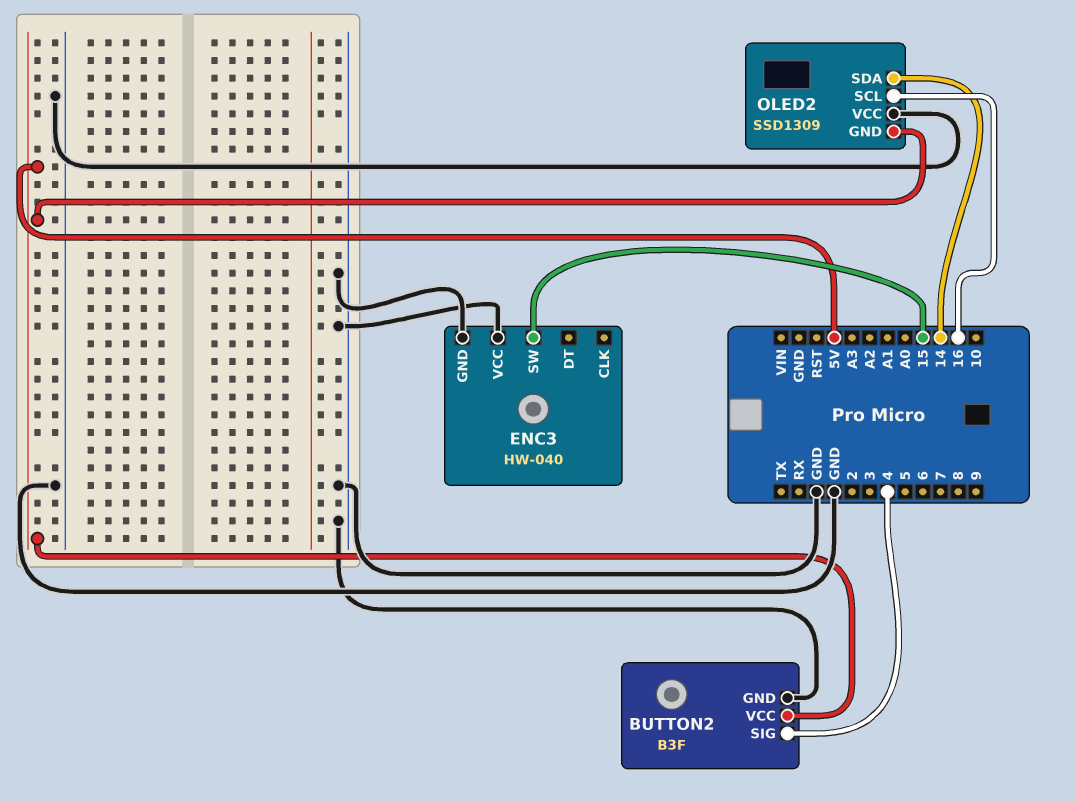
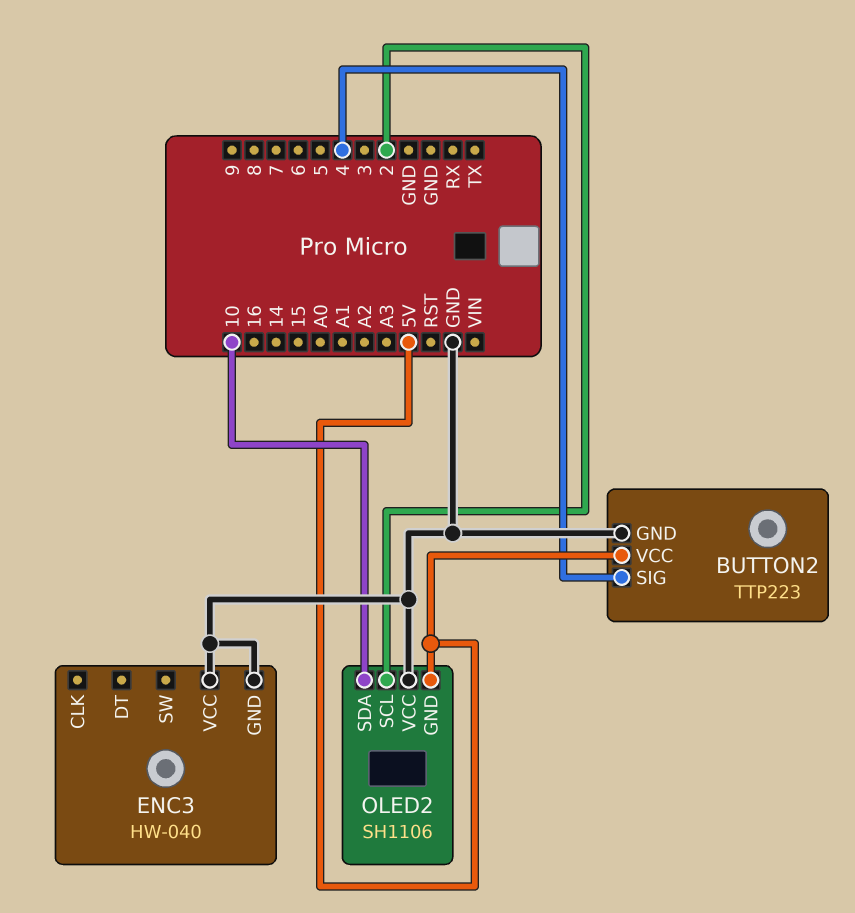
BUTTON2: B3F -> TTP223
ENC3 pin SW: 15 -> none
OLED2: SSD1309 -> SH1106
OLED2 pin SCL: 16 -> 2
OLED2 pin SDA: 14 -> 10

